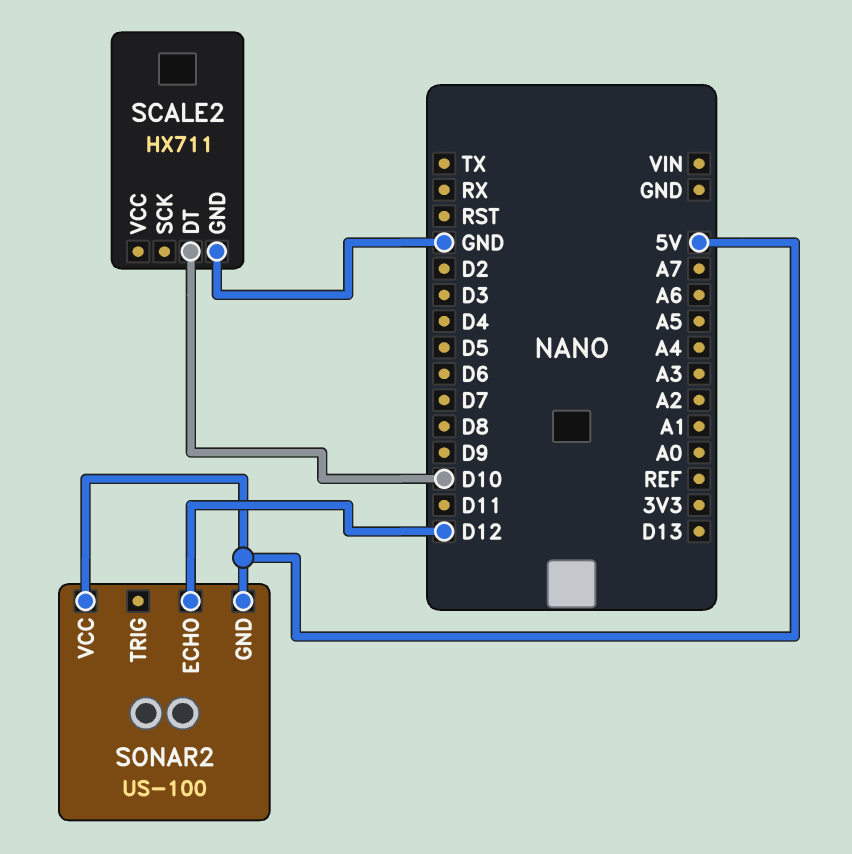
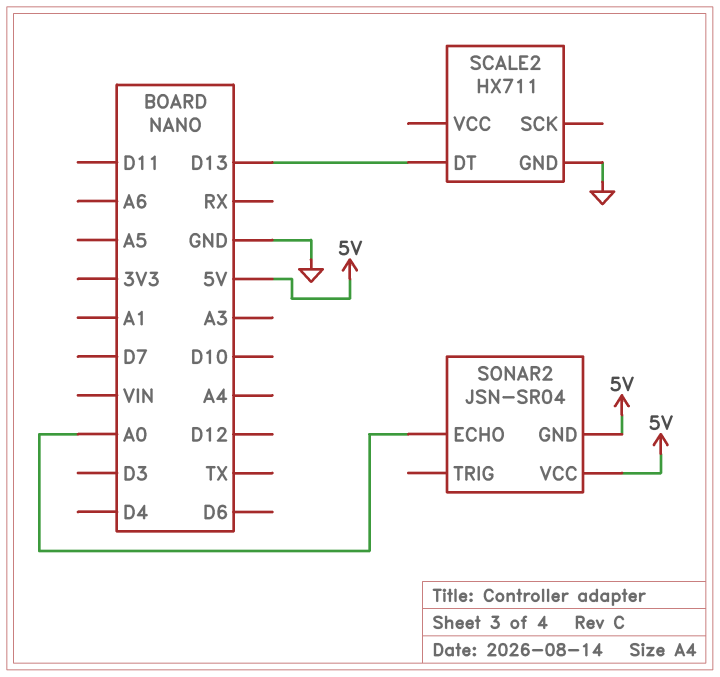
SCALE2 pin DT: D10 -> D13
SONAR2: US-100 -> JSN-SR04
SONAR2 pin ECHO: D12 -> A0

